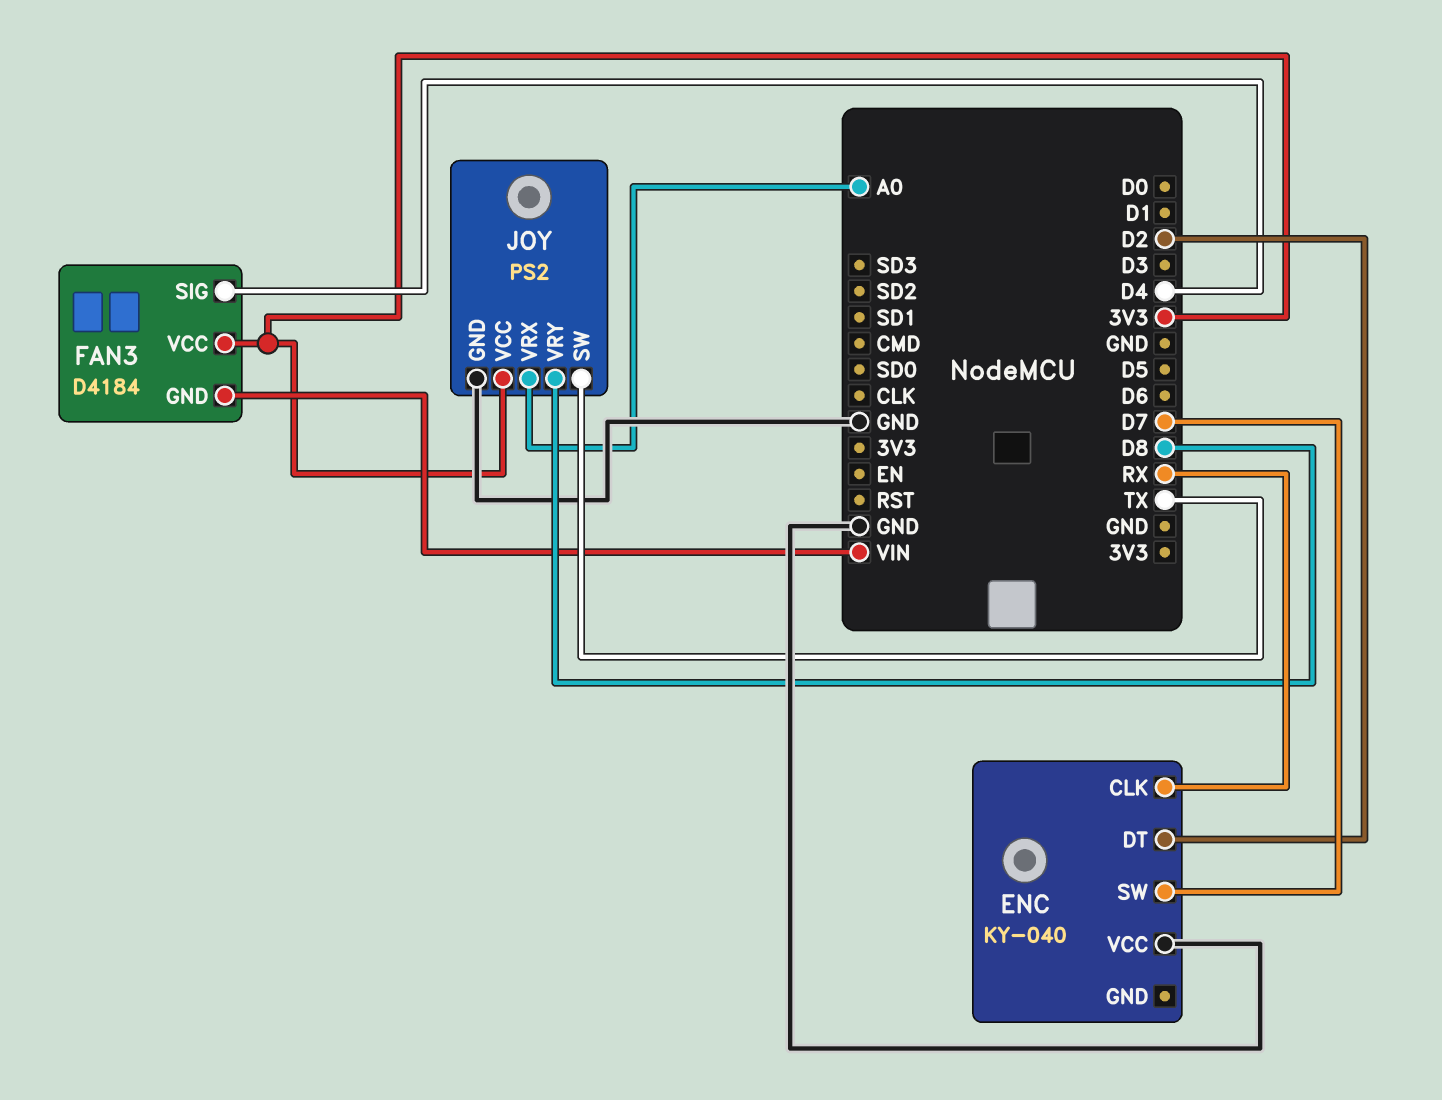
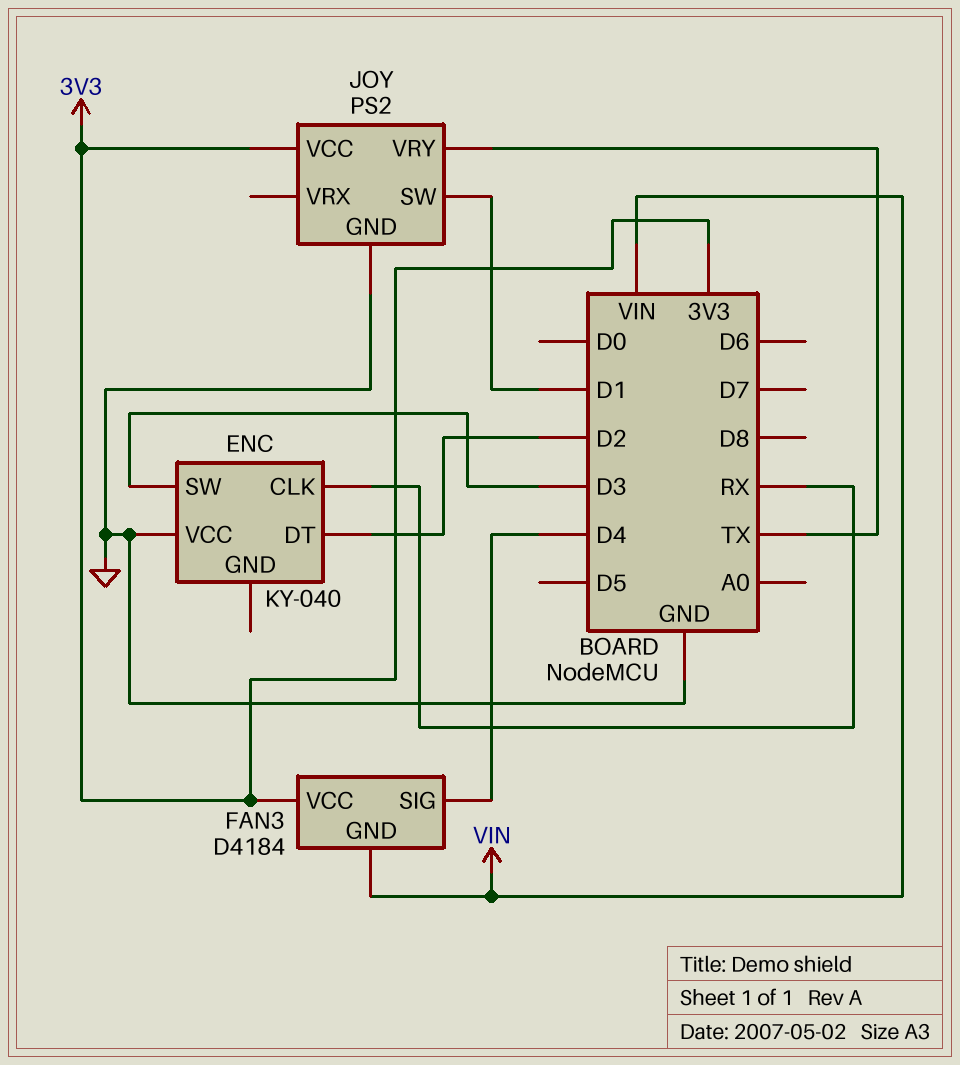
ENC pin SW: D7 -> D3
JOY pin SW: TX -> D1
JOY pin VRX: A0 -> none
JOY pin VRY: D8 -> TX

